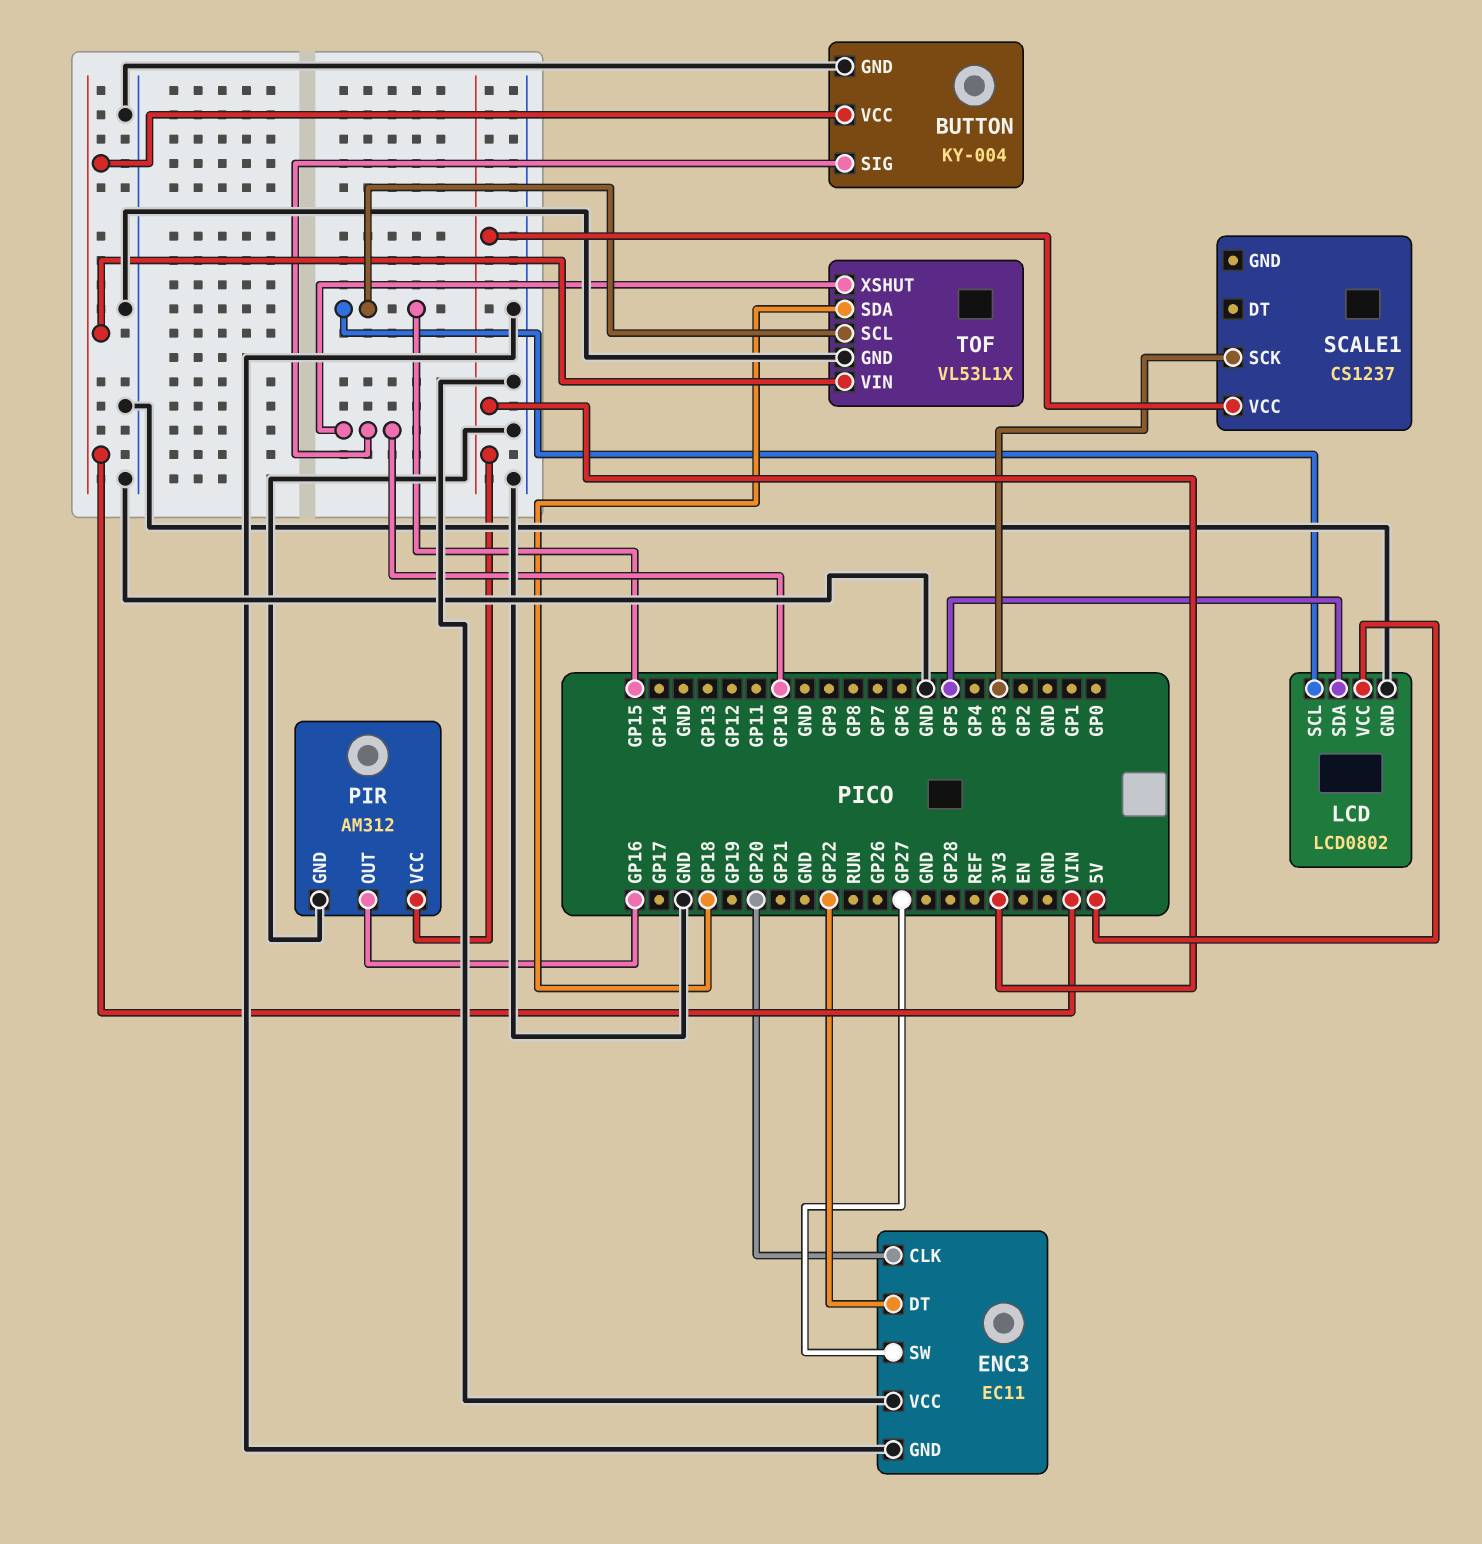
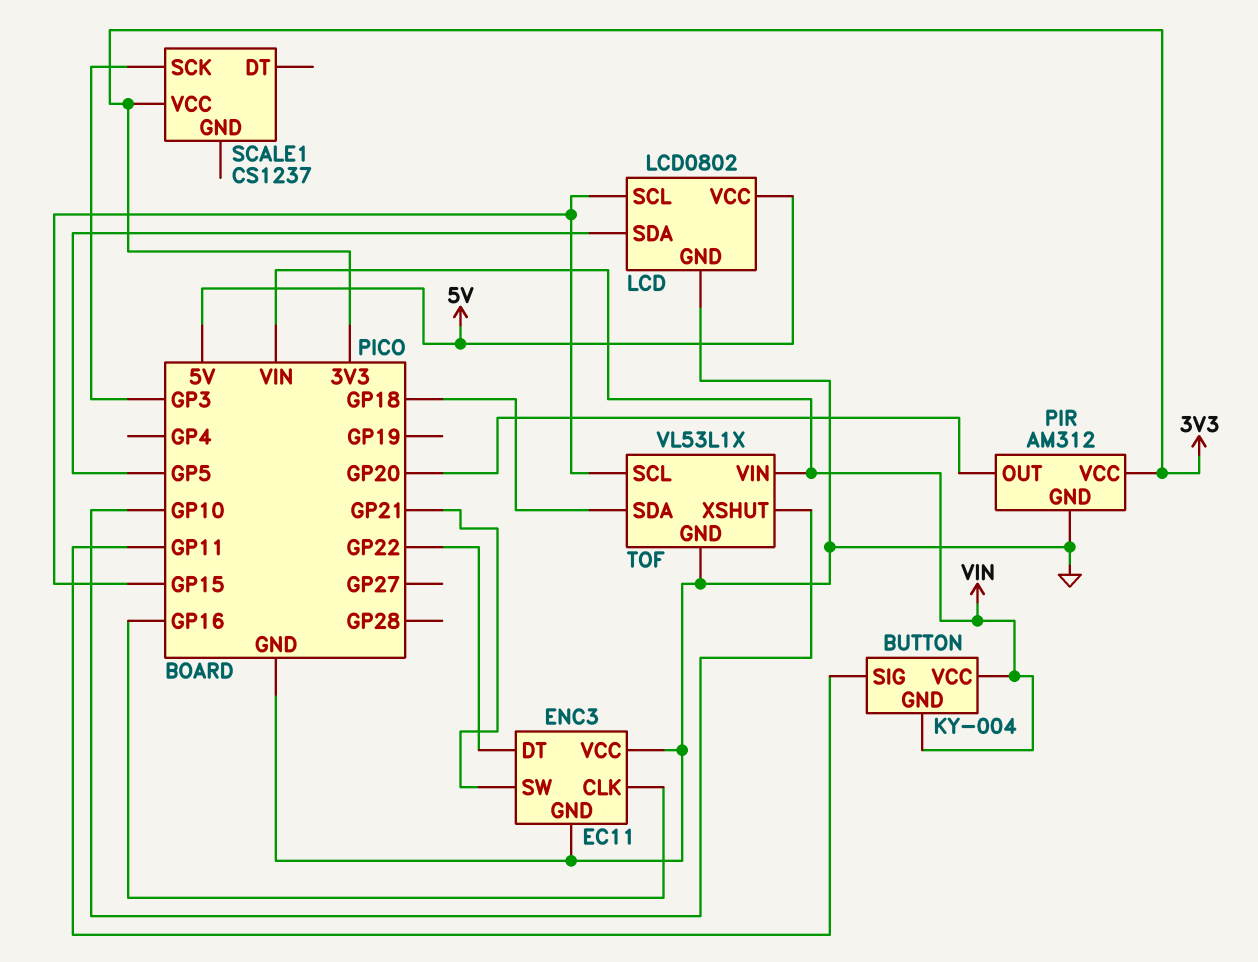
BUTTON pin GND: GND -> VIN
BUTTON pin SIG: GP10 -> GP11
ENC3 pin CLK: GP20 -> GP16
ENC3 pin SW: GP27 -> GP21
PIR pin OUT: GP16 -> GP20

